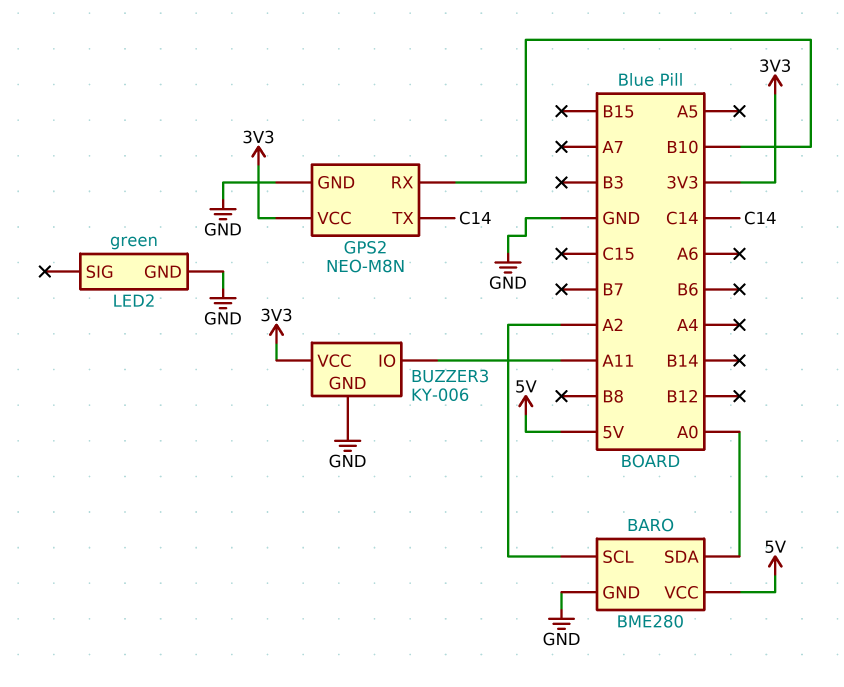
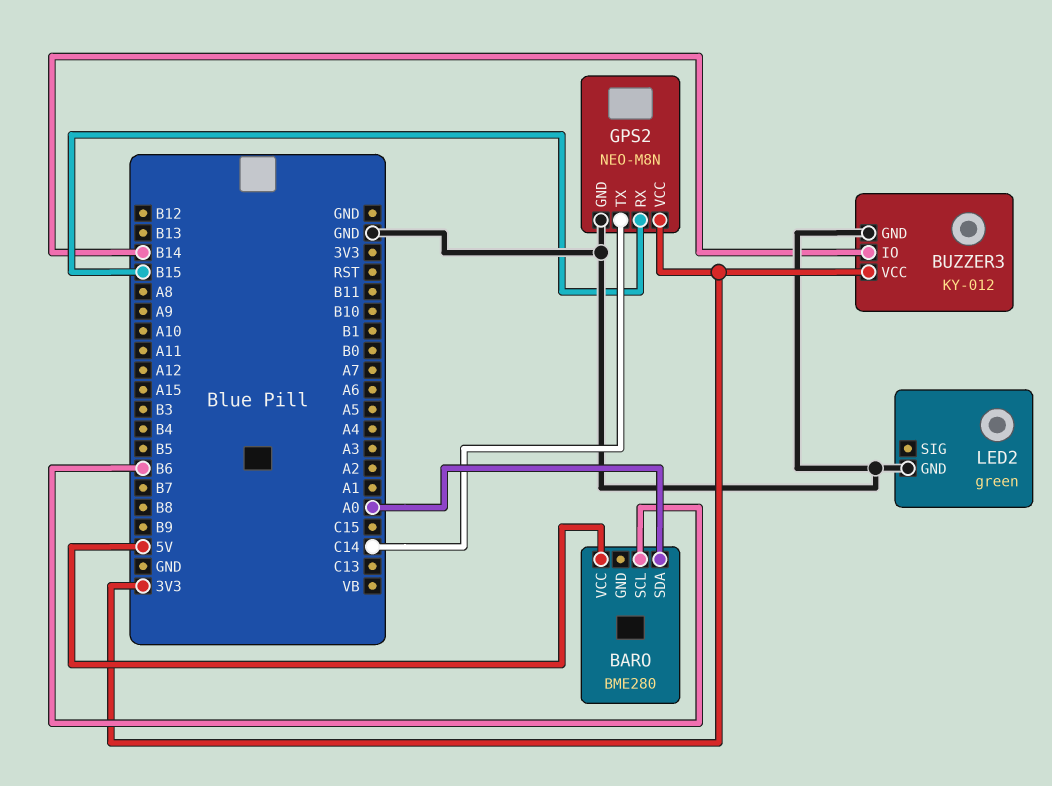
BARO pin GND: GND -> none
BARO pin SCL: A2 -> B6
BUZZER3: KY-006 -> KY-012
BUZZER3 pin IO: A11 -> B14
GPS2 pin RX: B10 -> B15

